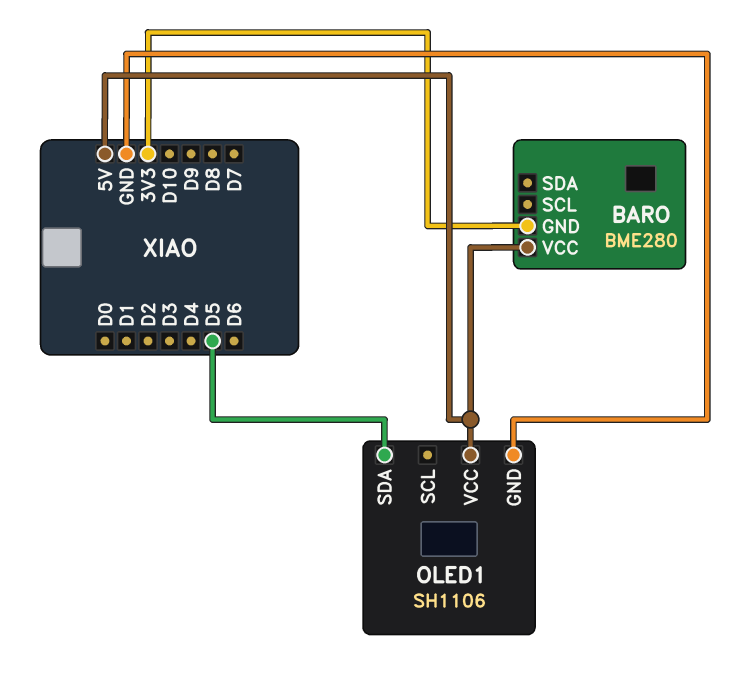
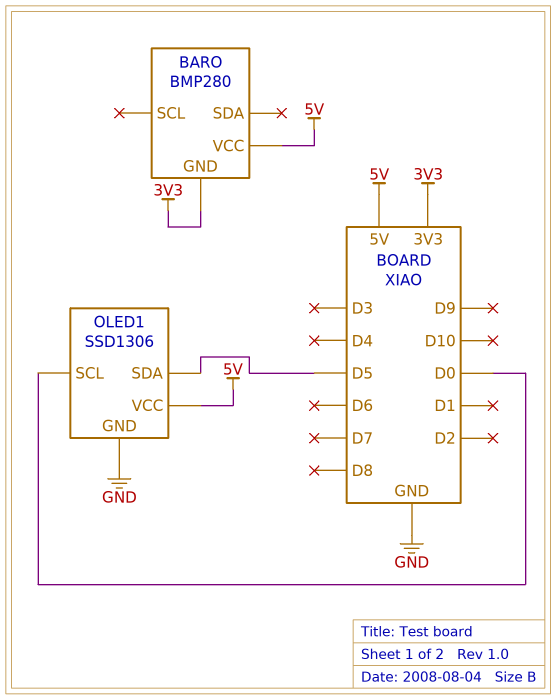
BARO: BME280 -> BMP280
OLED1: SH1106 -> SSD1306
OLED1 pin SCL: none -> D0

